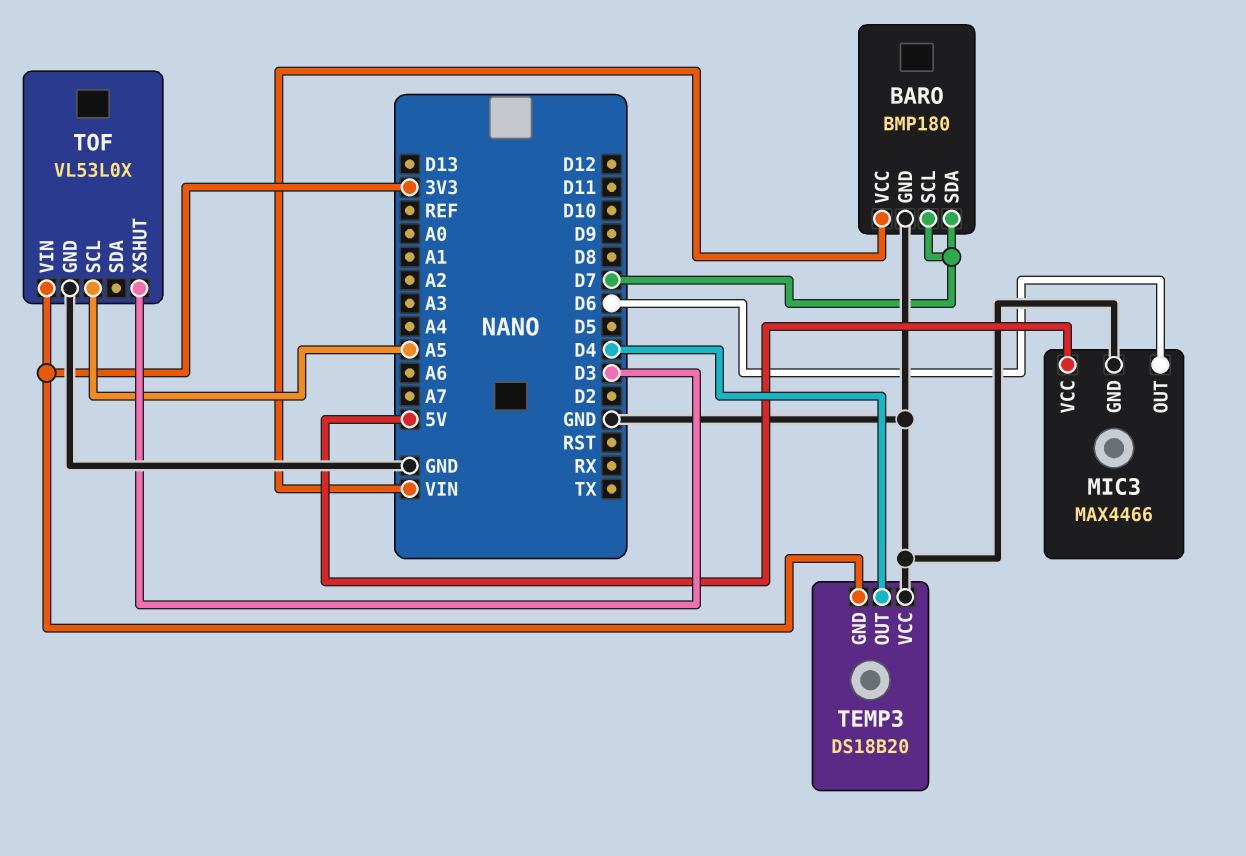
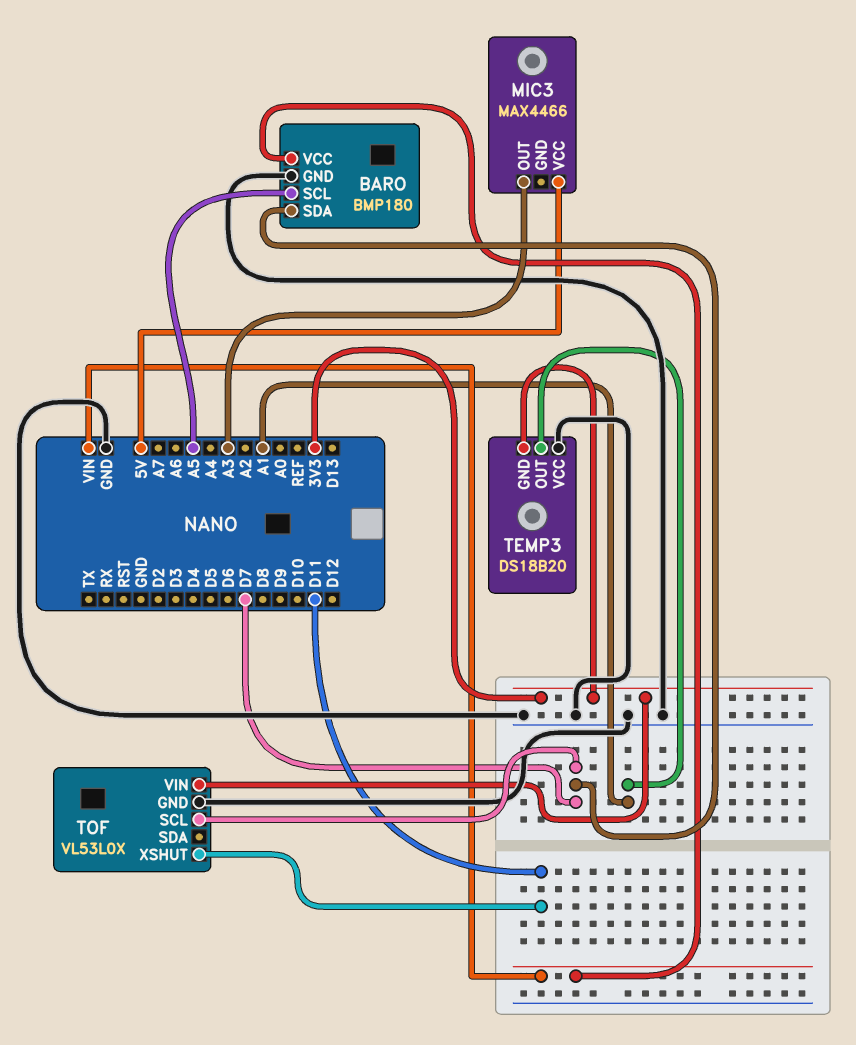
BARO pin SCL: D7 -> A5
MIC3 pin GND: GND -> none
MIC3 pin OUT: D6 -> A3
TEMP3 pin OUT: D4 -> A1
TOF pin SCL: A5 -> D7
TOF pin XSHUT: D3 -> D11

